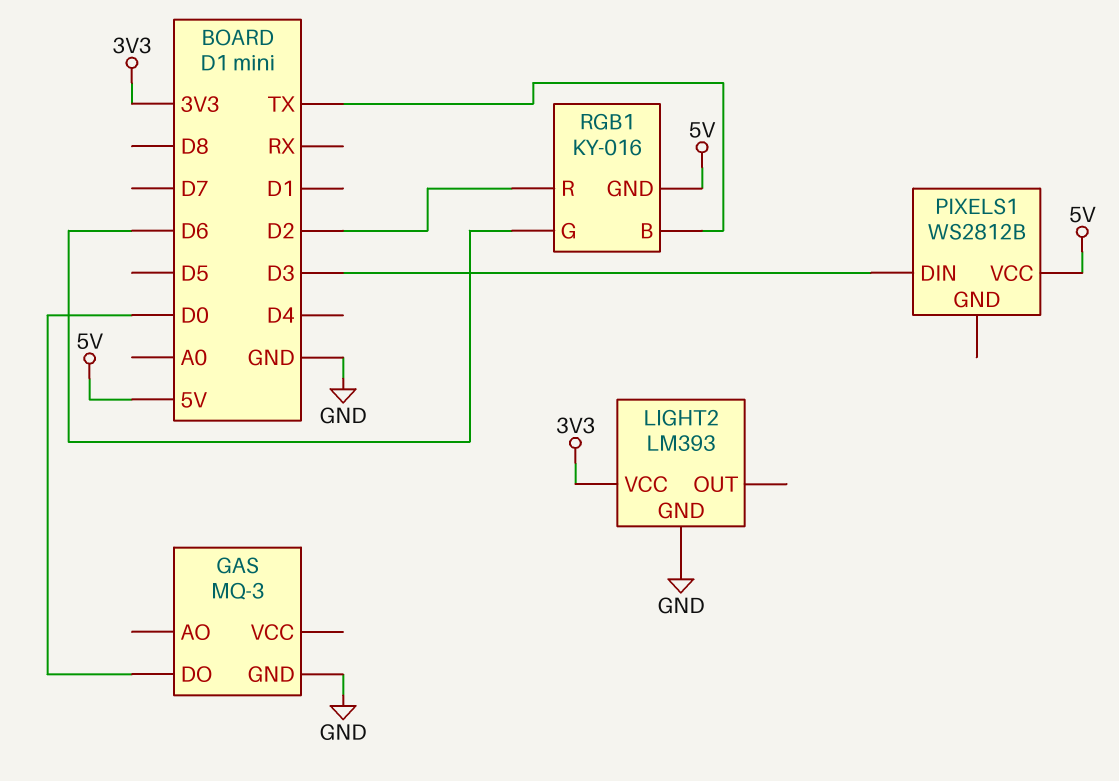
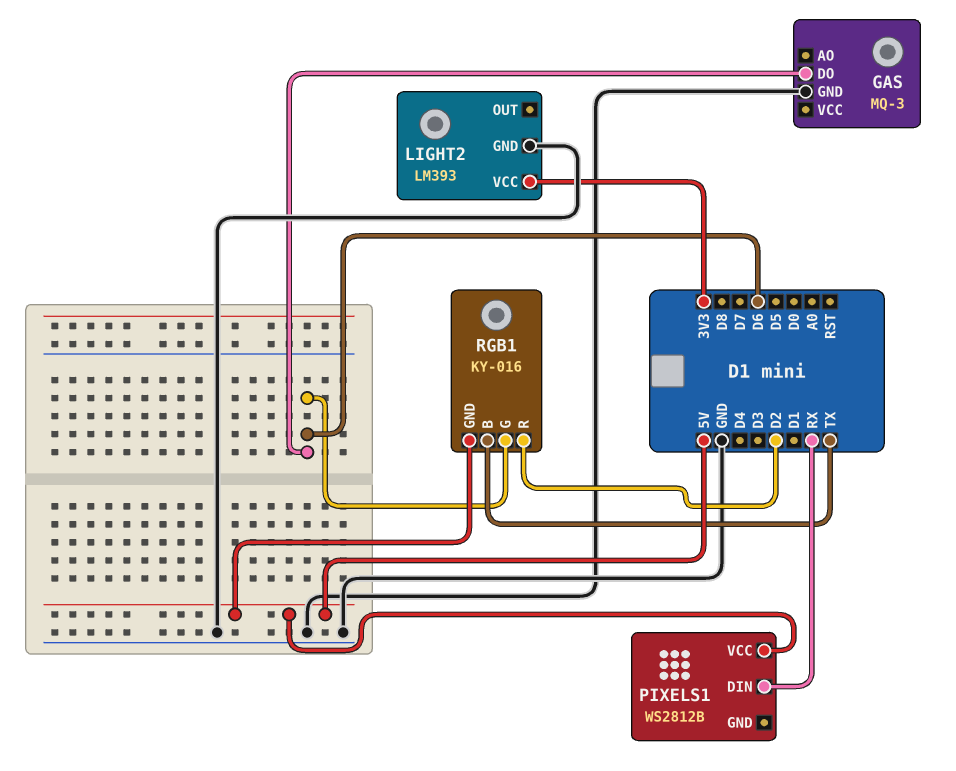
GAS pin DO: D0 -> D6
PIXELS1 pin DIN: D3 -> RX

